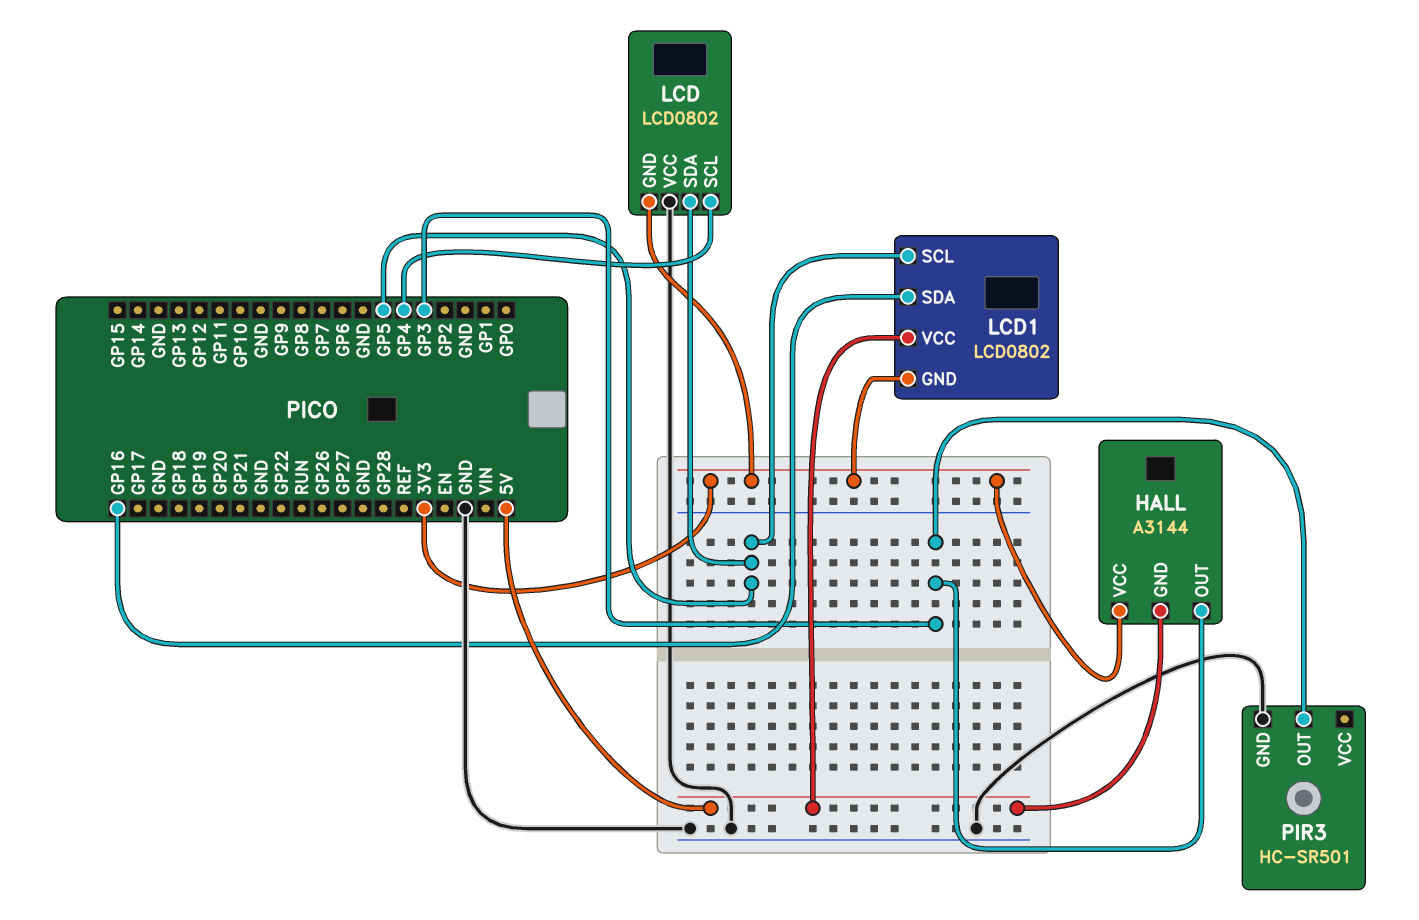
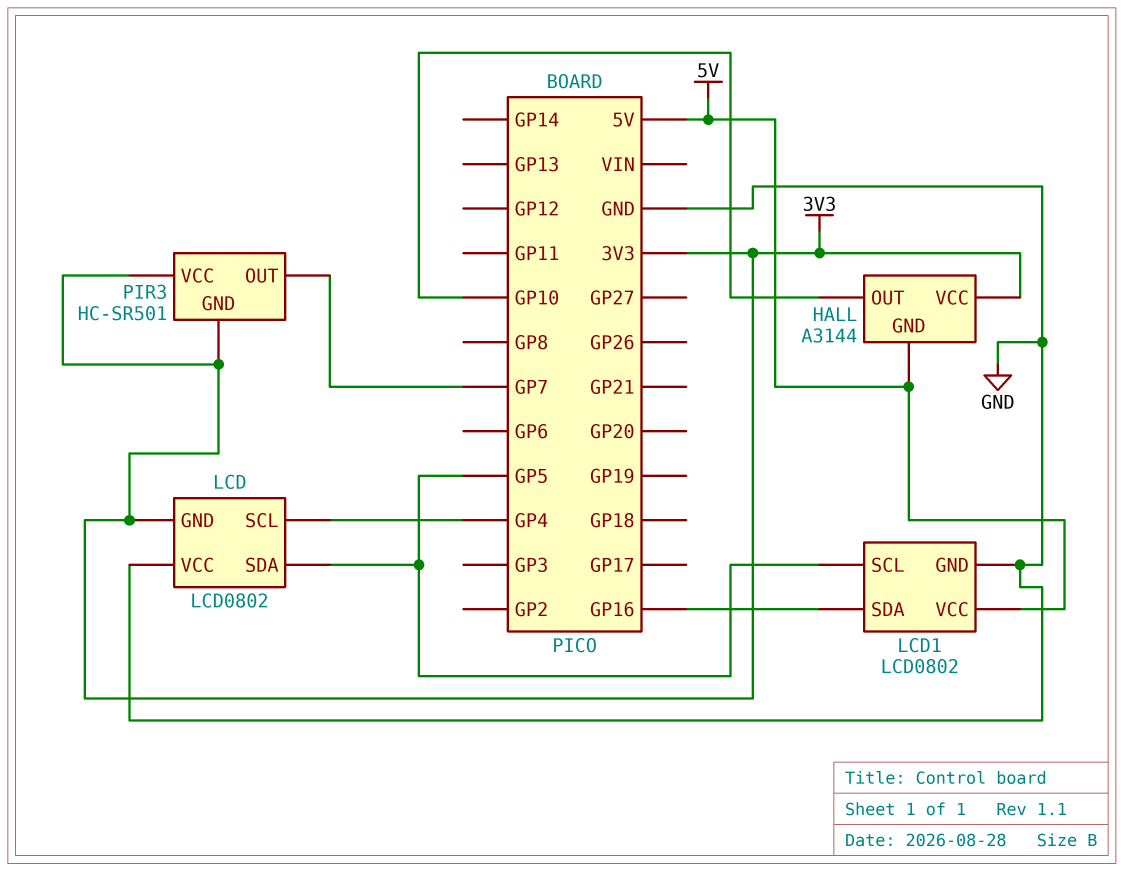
HALL pin OUT: GP3 -> GP10
LCD1 pin GND: 3V3 -> GND
PIR3 pin GND: GND -> 3V3
PIR3 pin OUT: GP3 -> GP7
PIR3 pin VCC: none -> 3V3

